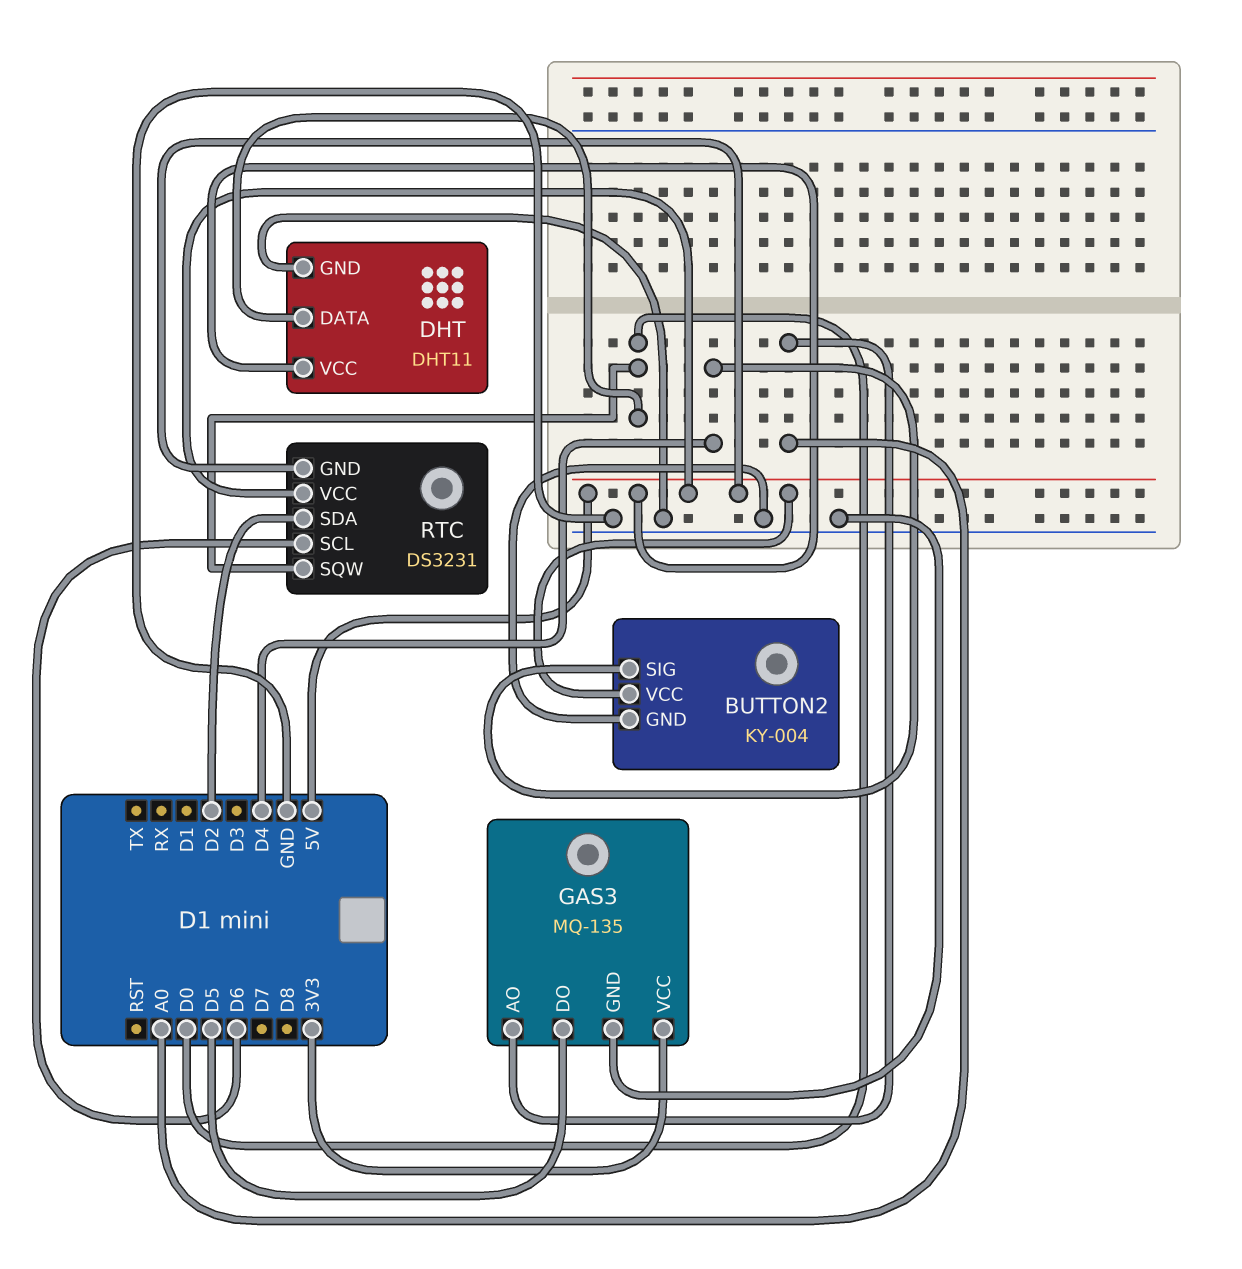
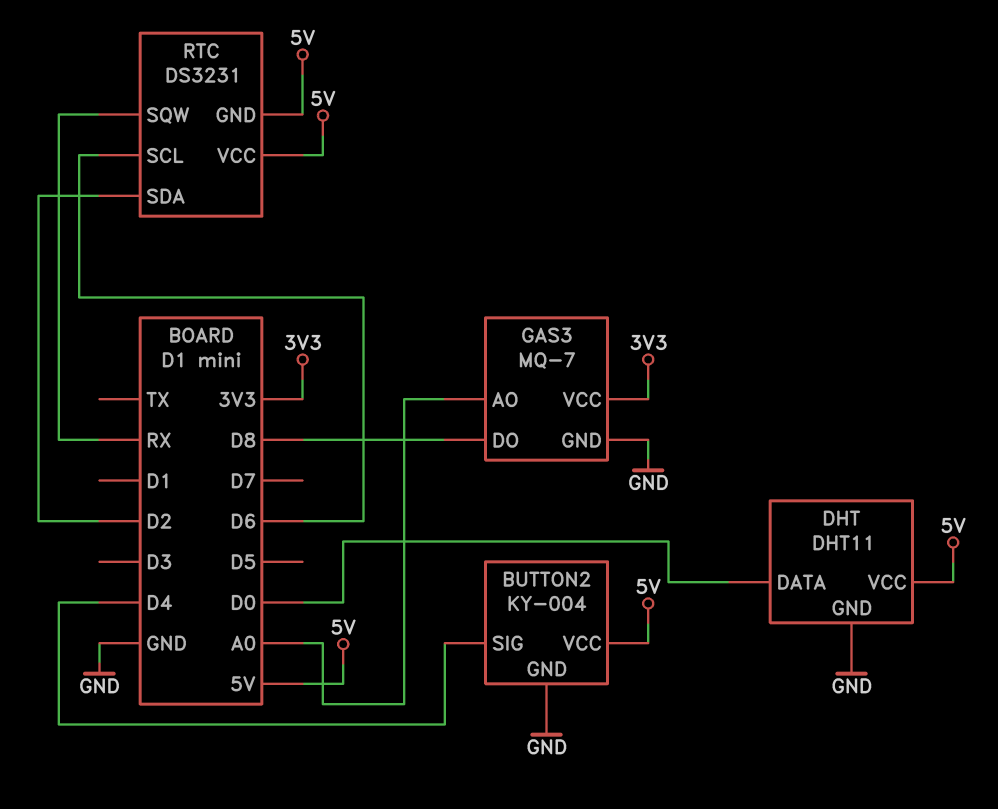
GAS3: MQ-135 -> MQ-7
GAS3 pin DO: D5 -> D8
RTC pin SQW: D0 -> RX

